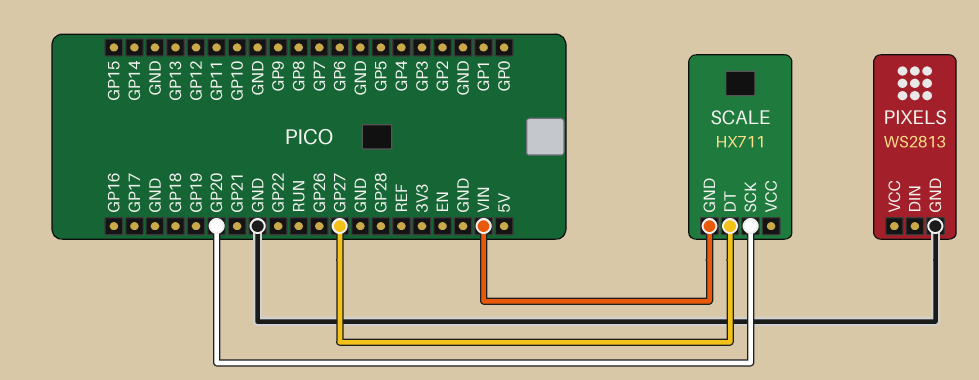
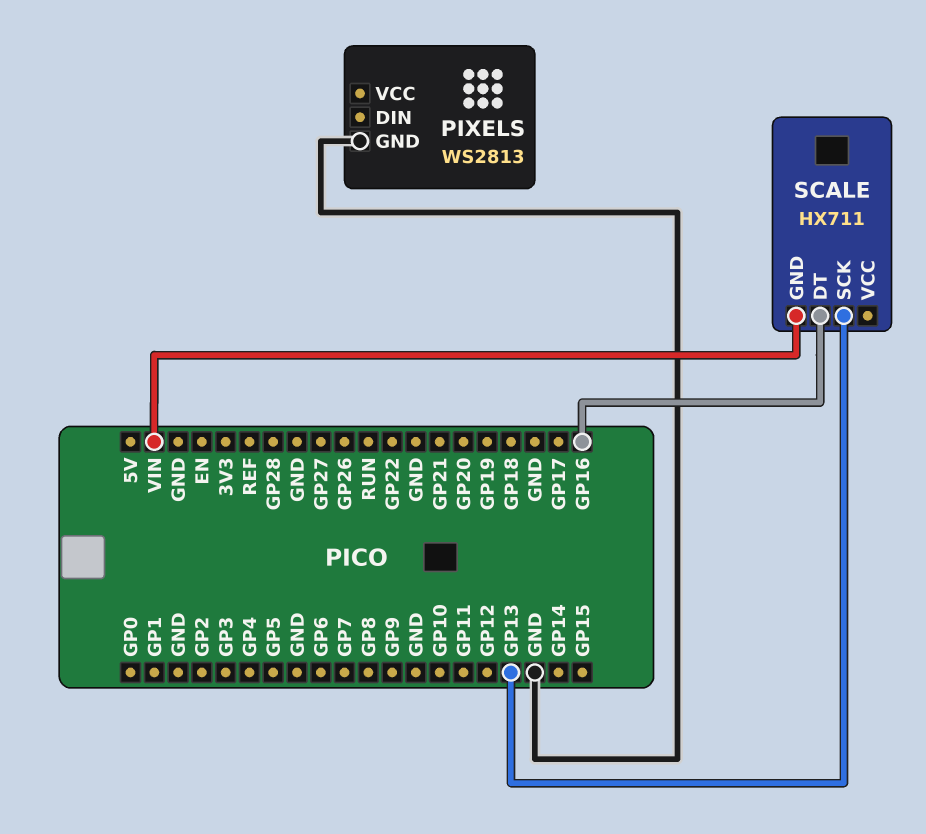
SCALE pin DT: GP27 -> GP16
SCALE pin SCK: GP20 -> GP13

